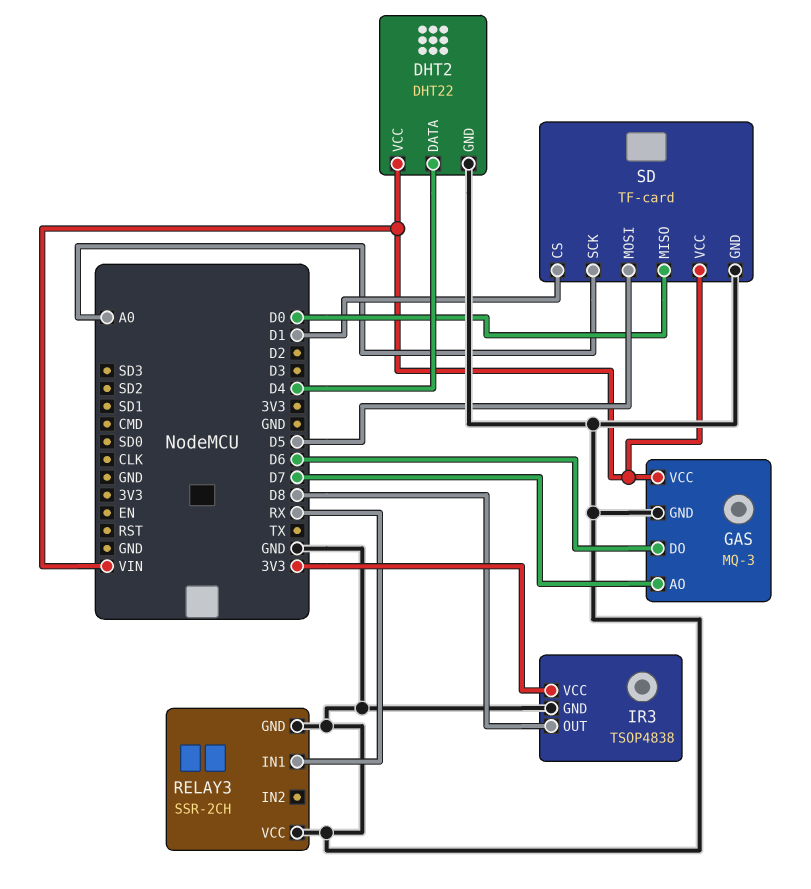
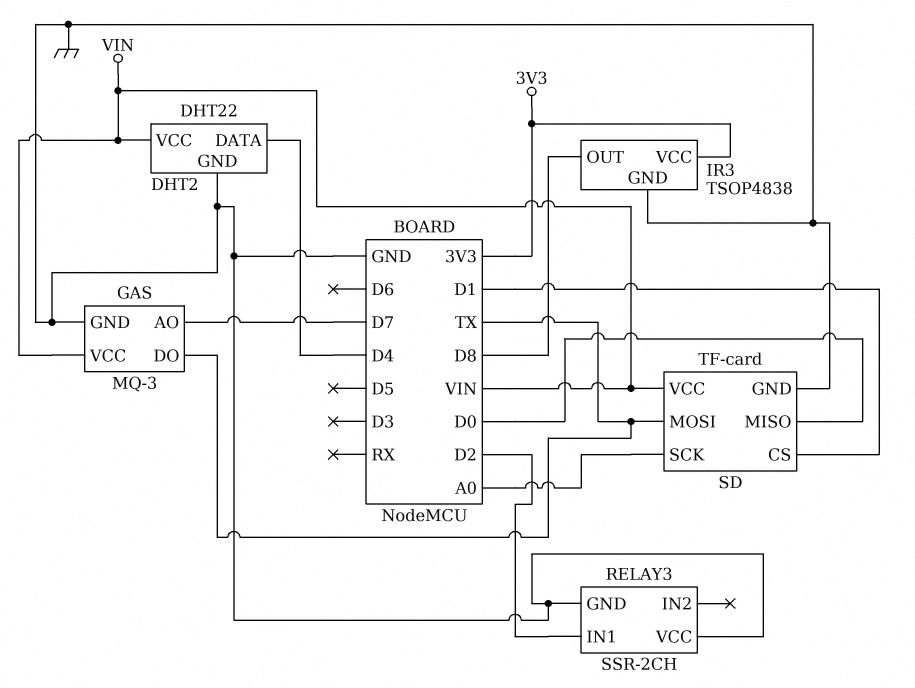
GAS pin DO: D6 -> TX
RELAY3 pin IN1: RX -> D2
SD pin MOSI: D5 -> TX

